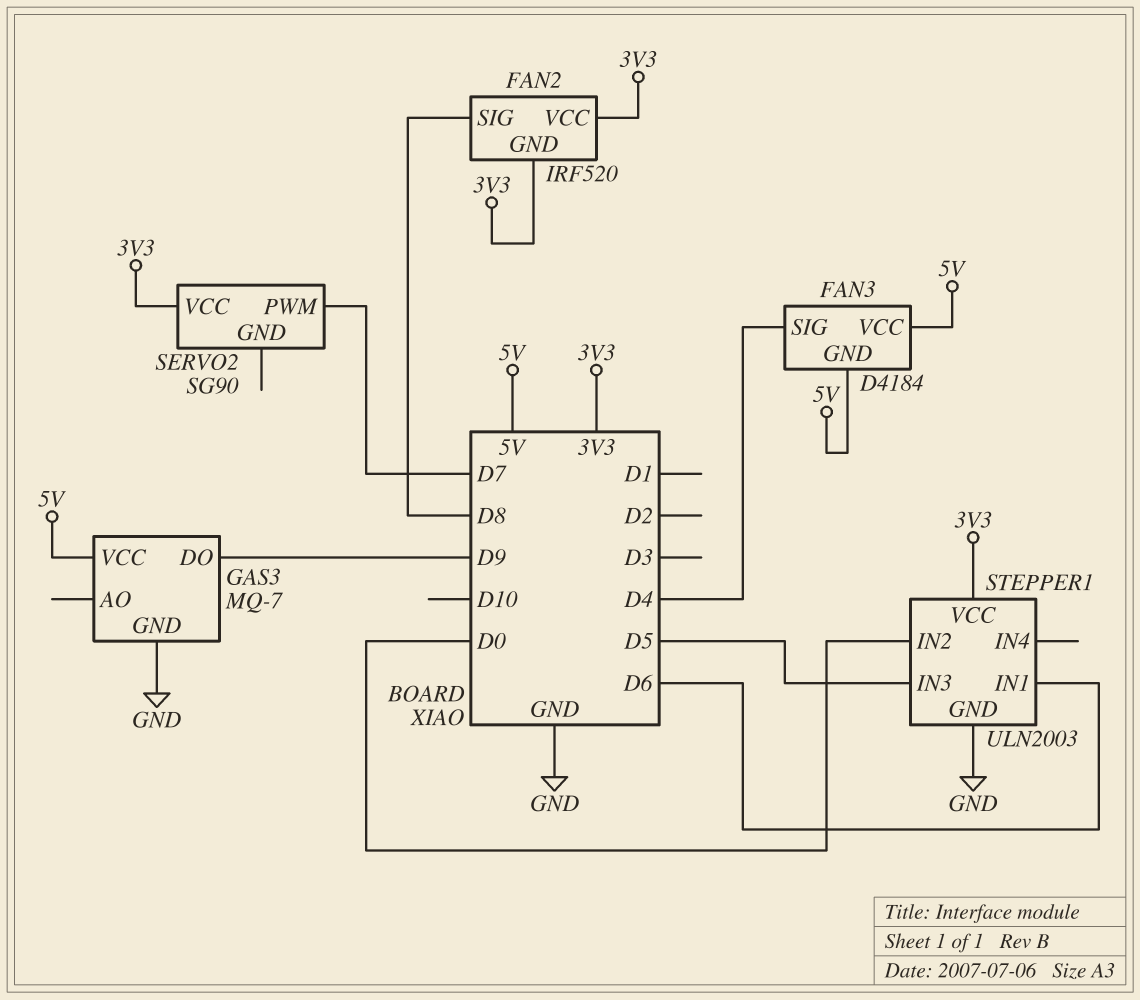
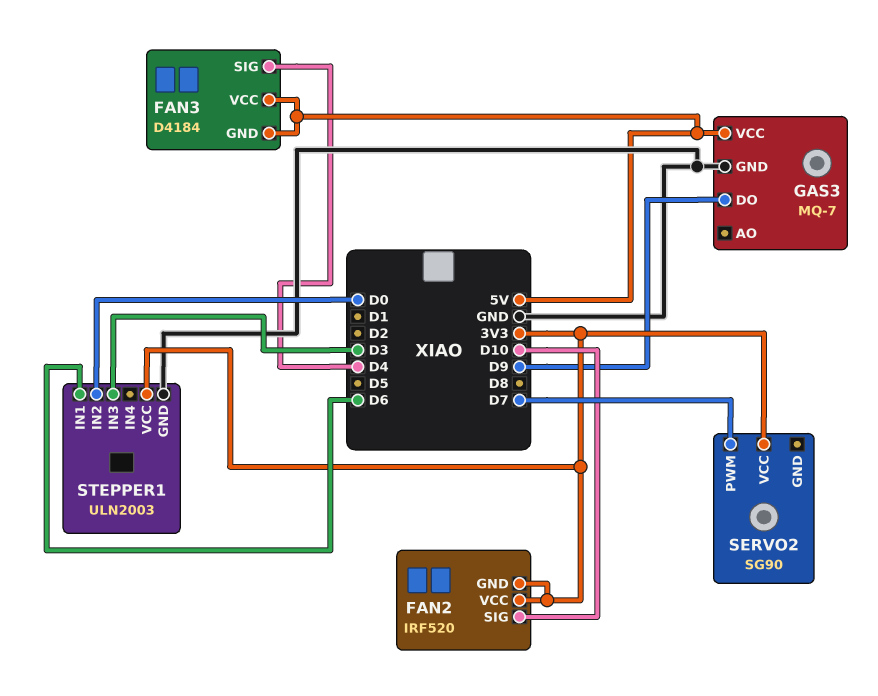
FAN2 pin SIG: D8 -> D10
STEPPER1 pin IN3: D5 -> D3

